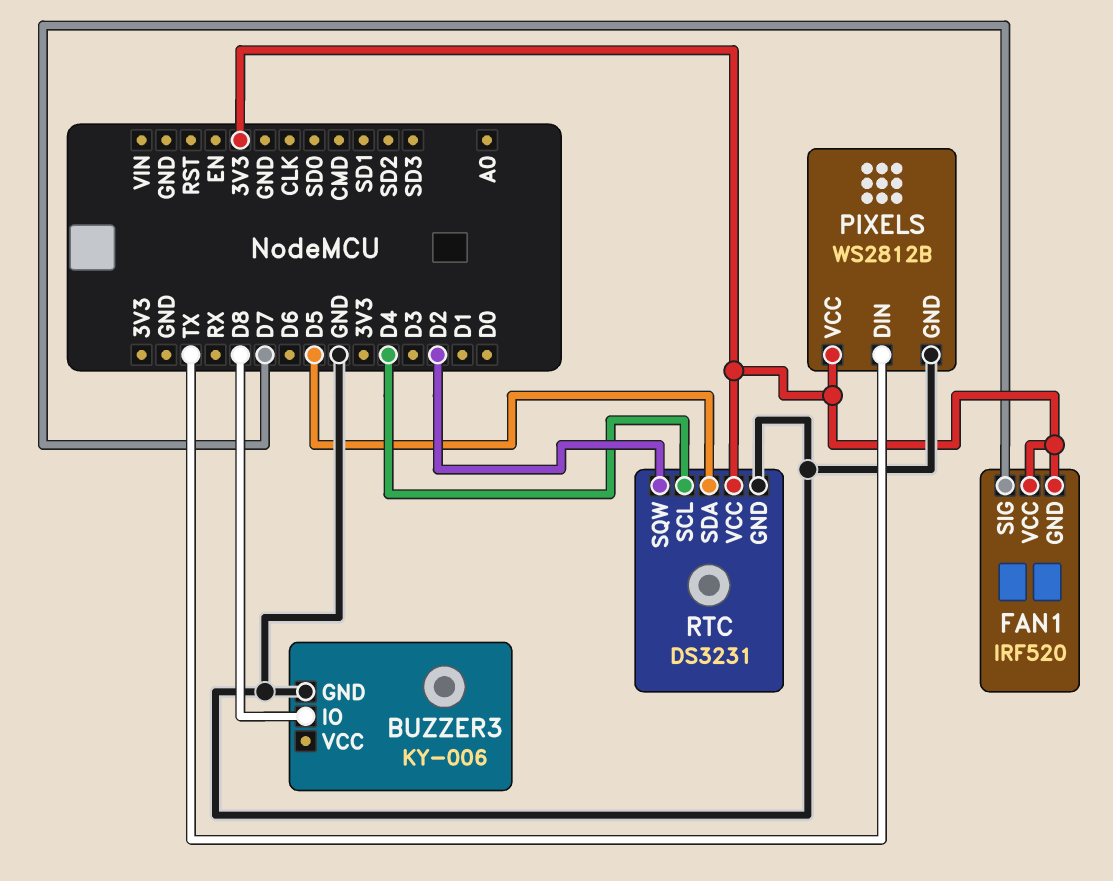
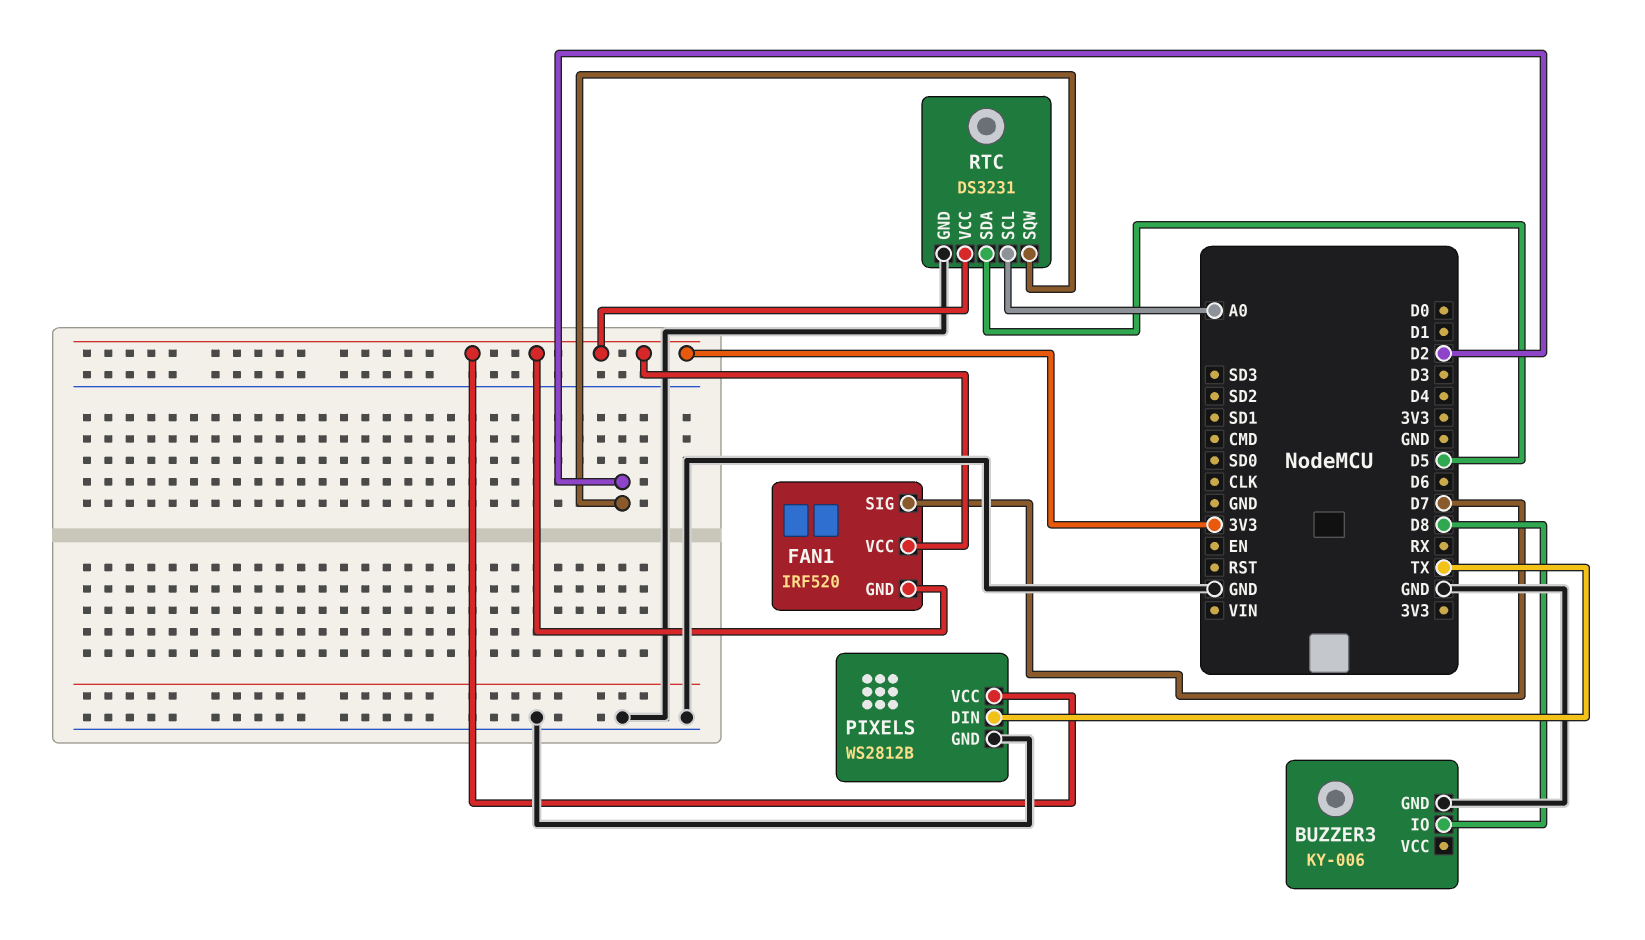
RTC pin SCL: D4 -> A0

